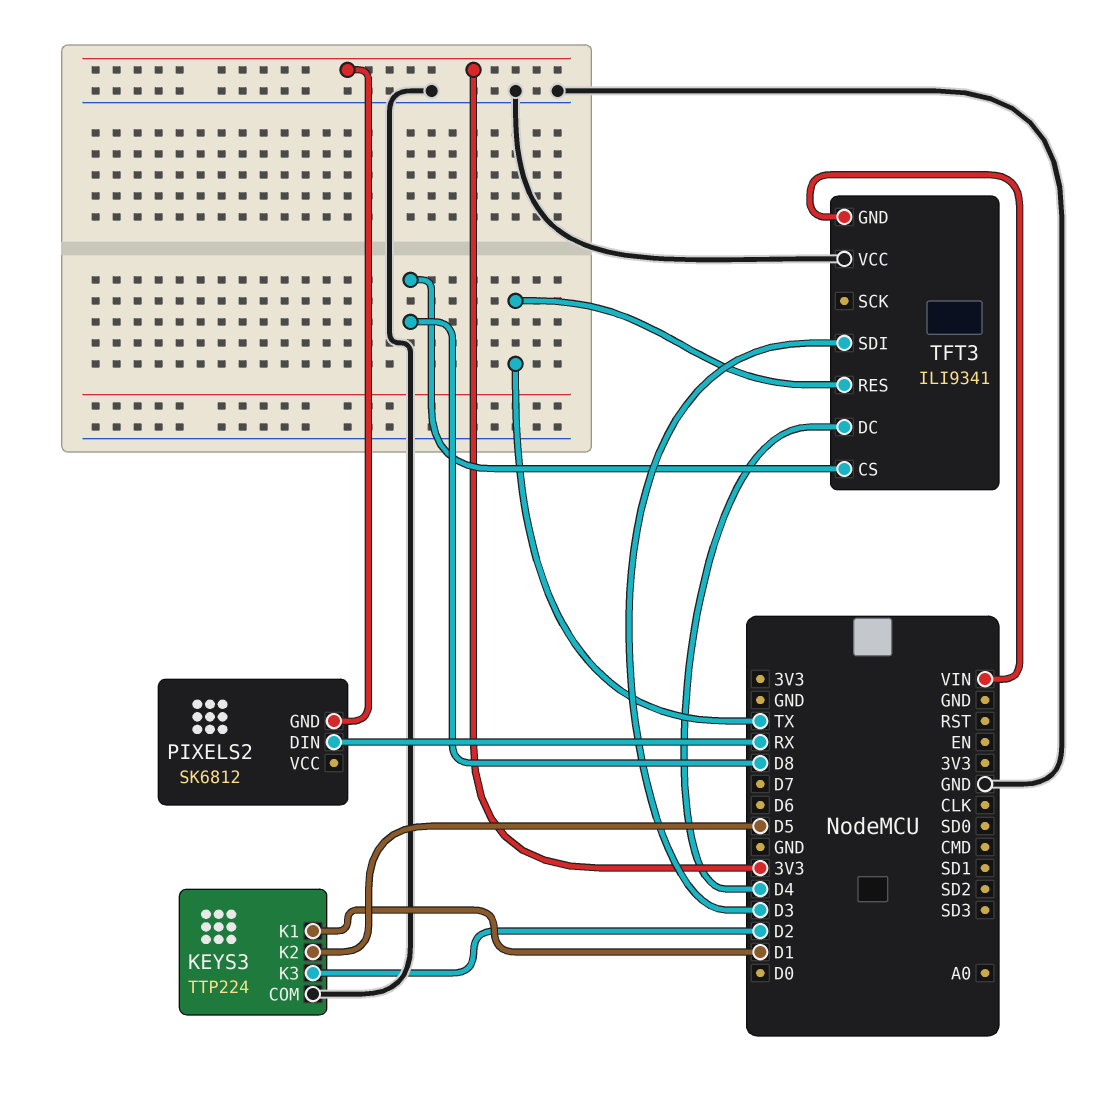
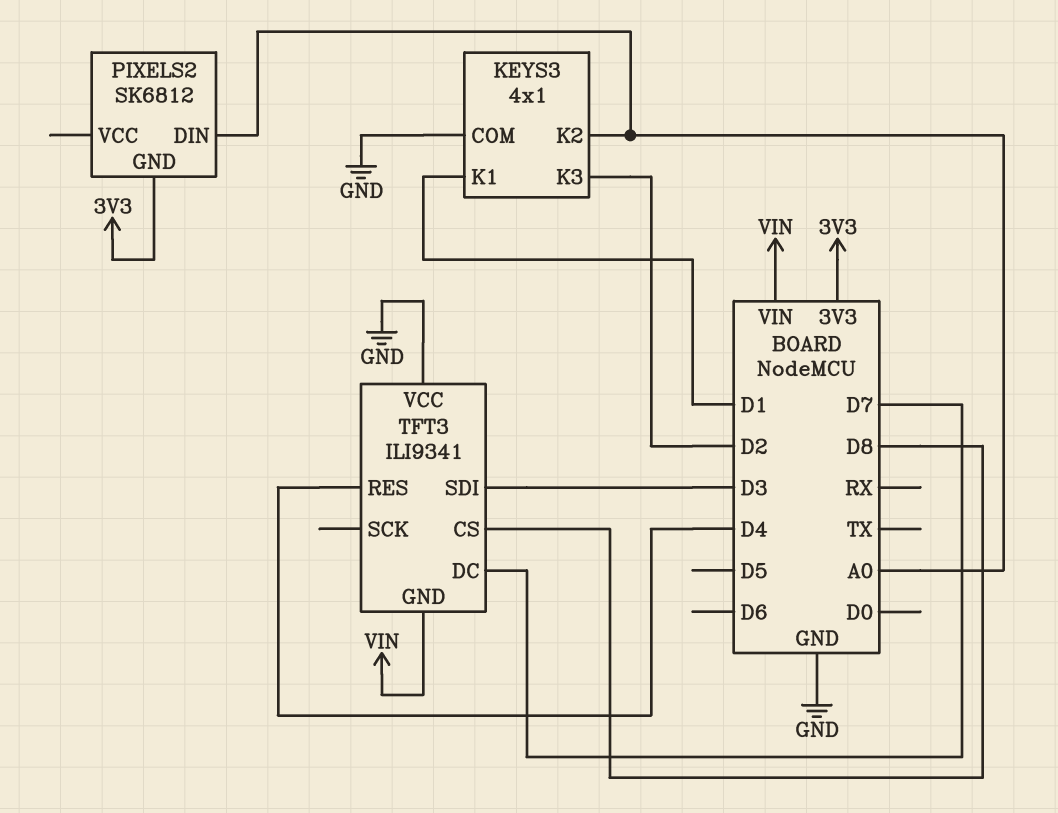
KEYS3: TTP224 -> 4x1
KEYS3 pin K2: D5 -> A0
PIXELS2 pin DIN: RX -> A0
TFT3 pin DC: D4 -> D7
TFT3 pin RES: TX -> D4

